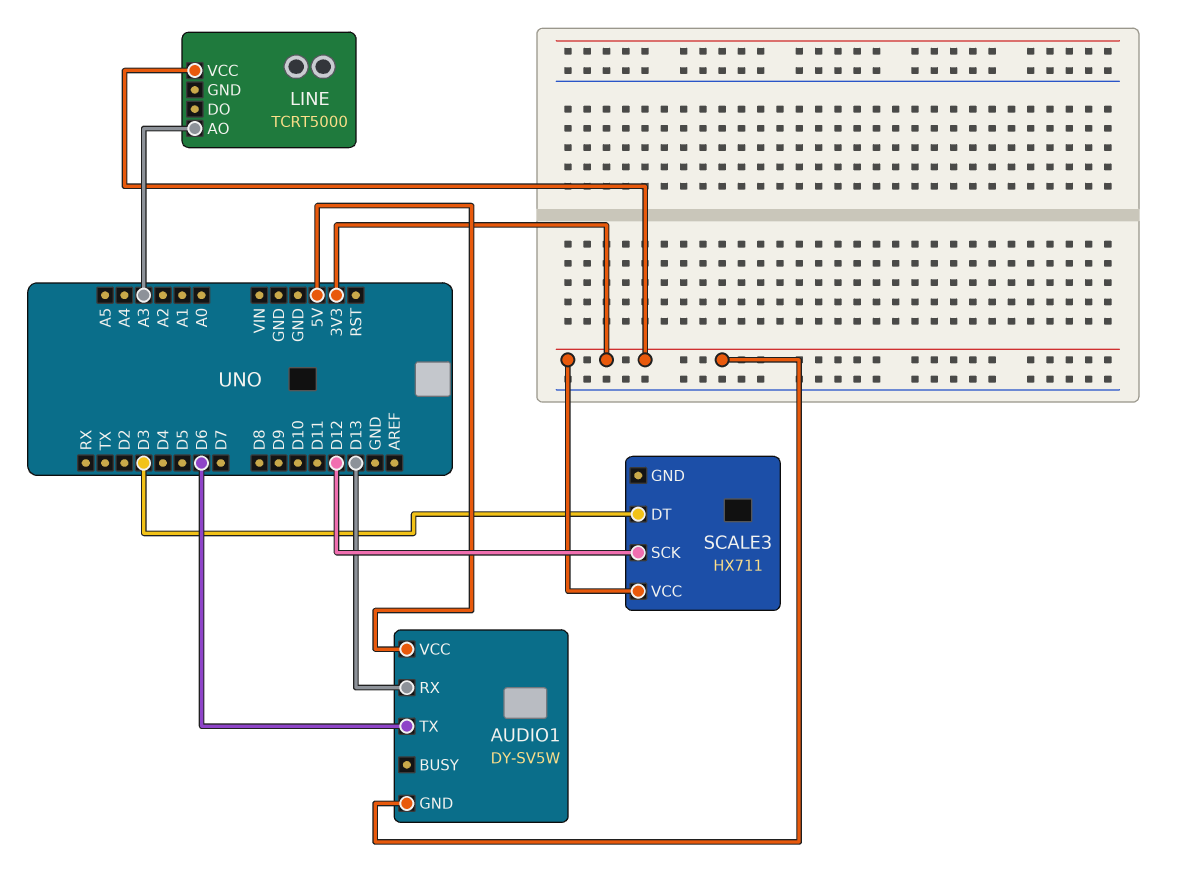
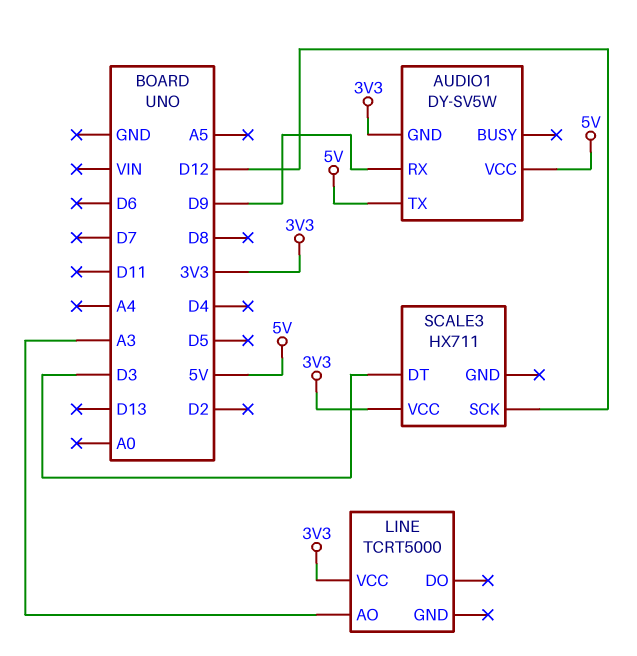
AUDIO1 pin RX: D13 -> D9
AUDIO1 pin TX: D6 -> 5V

